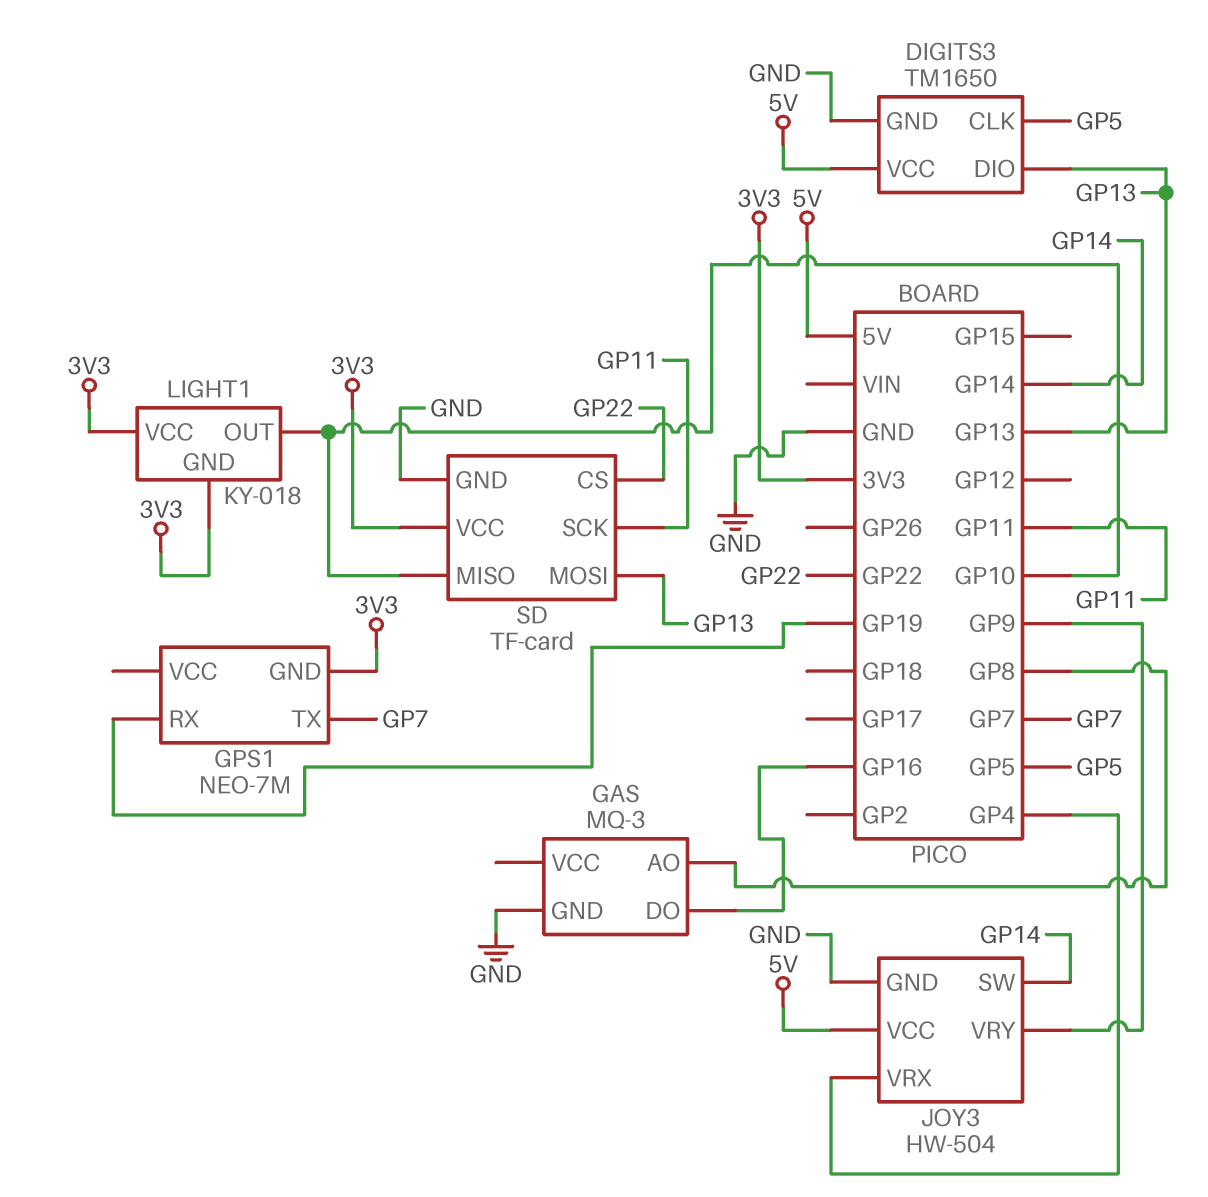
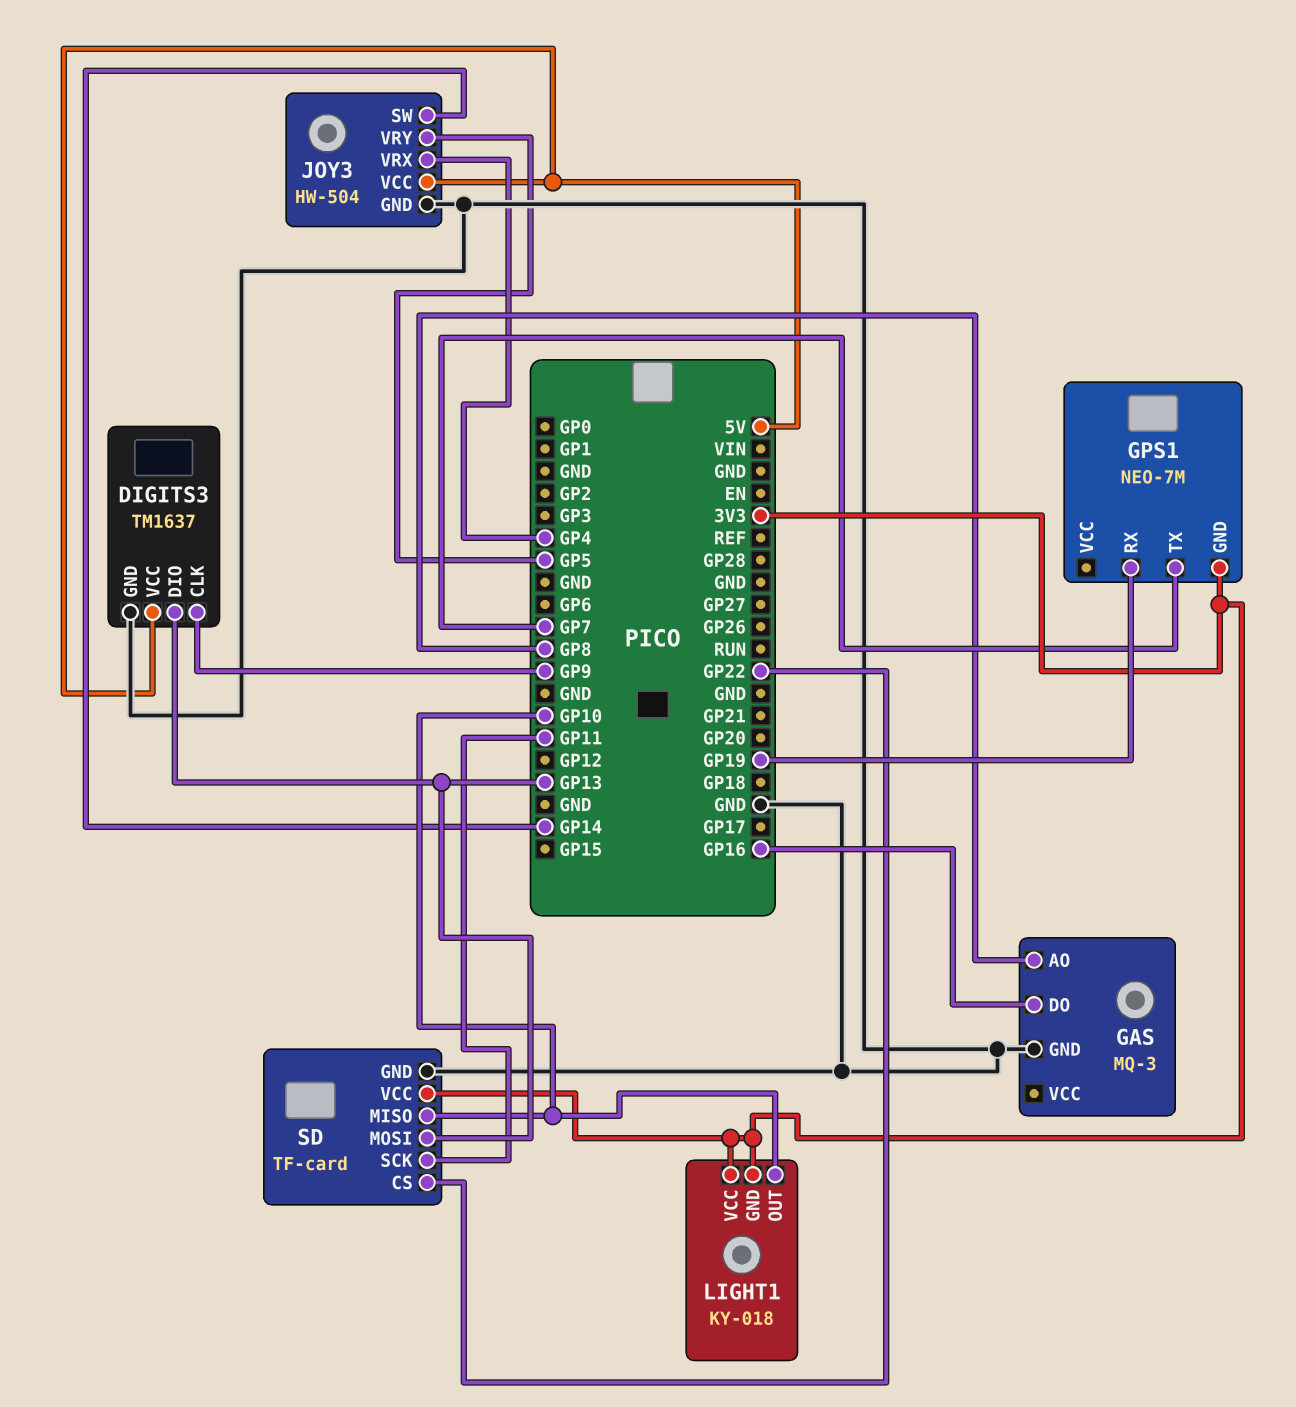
DIGITS3: TM1650 -> TM1637
DIGITS3 pin CLK: GP5 -> GP9
JOY3 pin VRY: GP9 -> GP5

